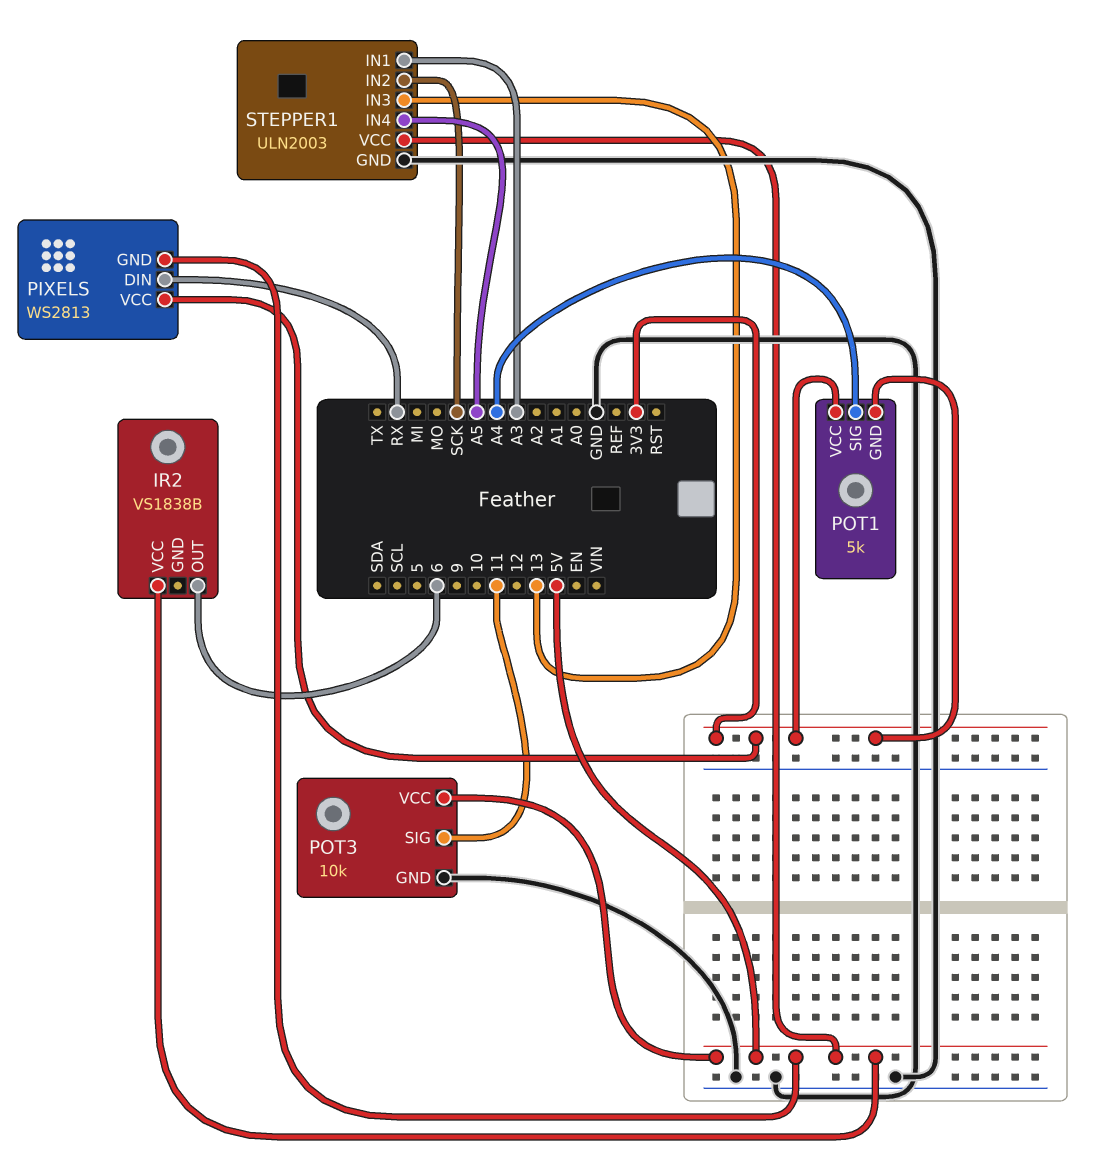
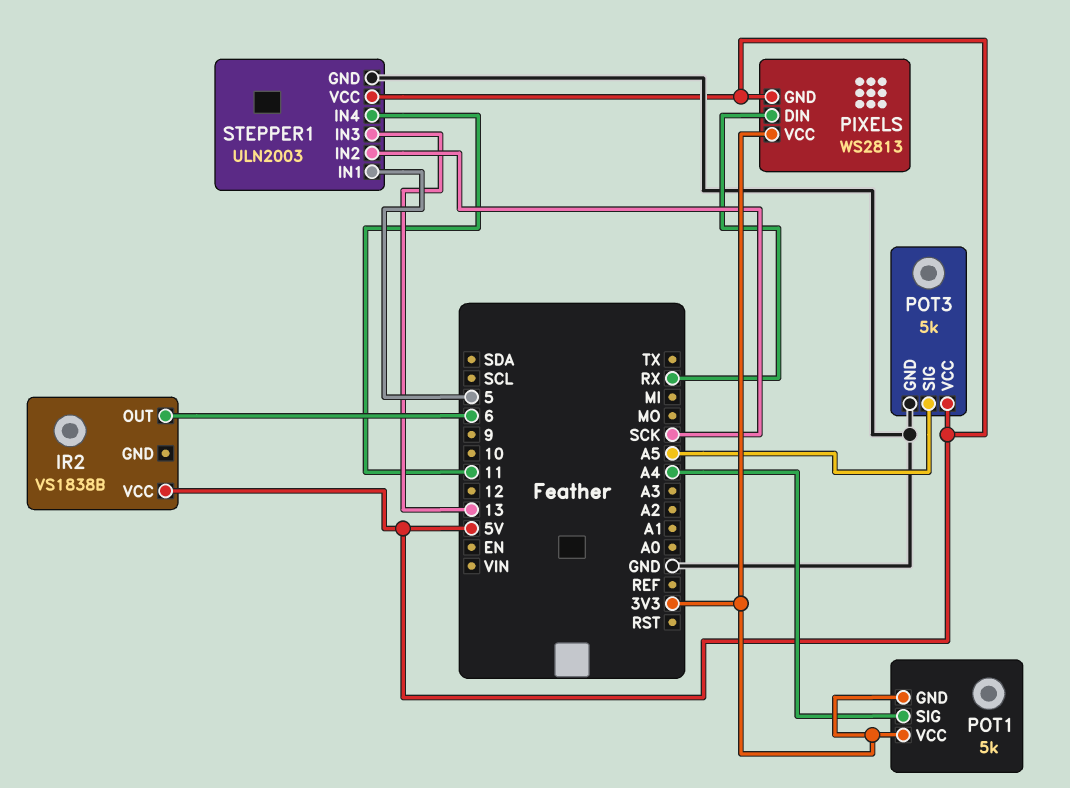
POT3: 10k -> 5k
POT3 pin SIG: 11 -> A5
STEPPER1 pin IN1: A3 -> 5
STEPPER1 pin IN4: A5 -> 11

